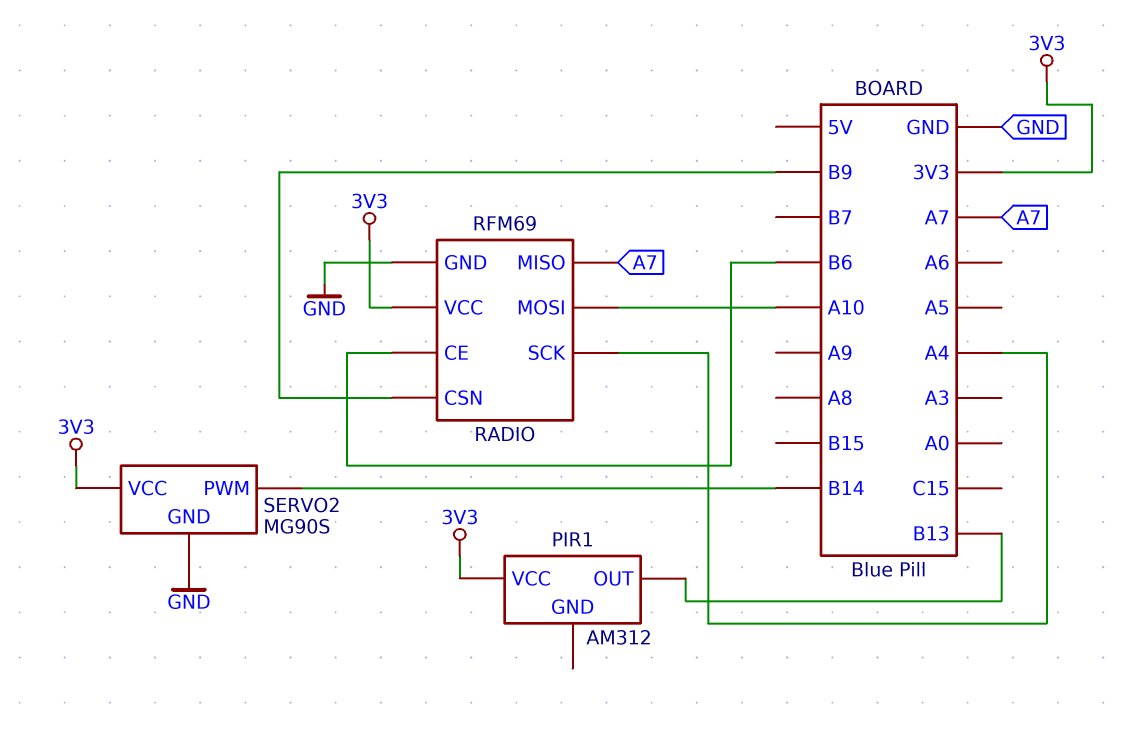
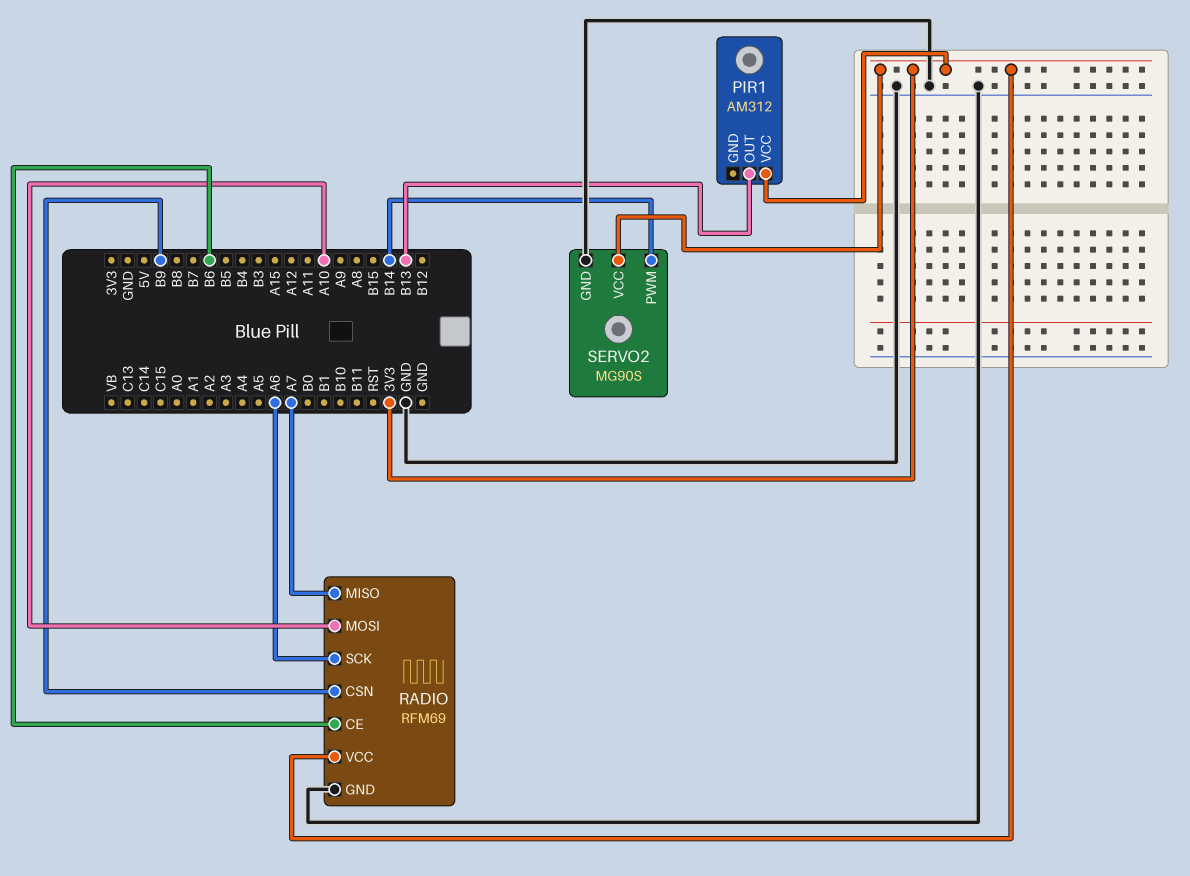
RADIO pin SCK: A4 -> A6

